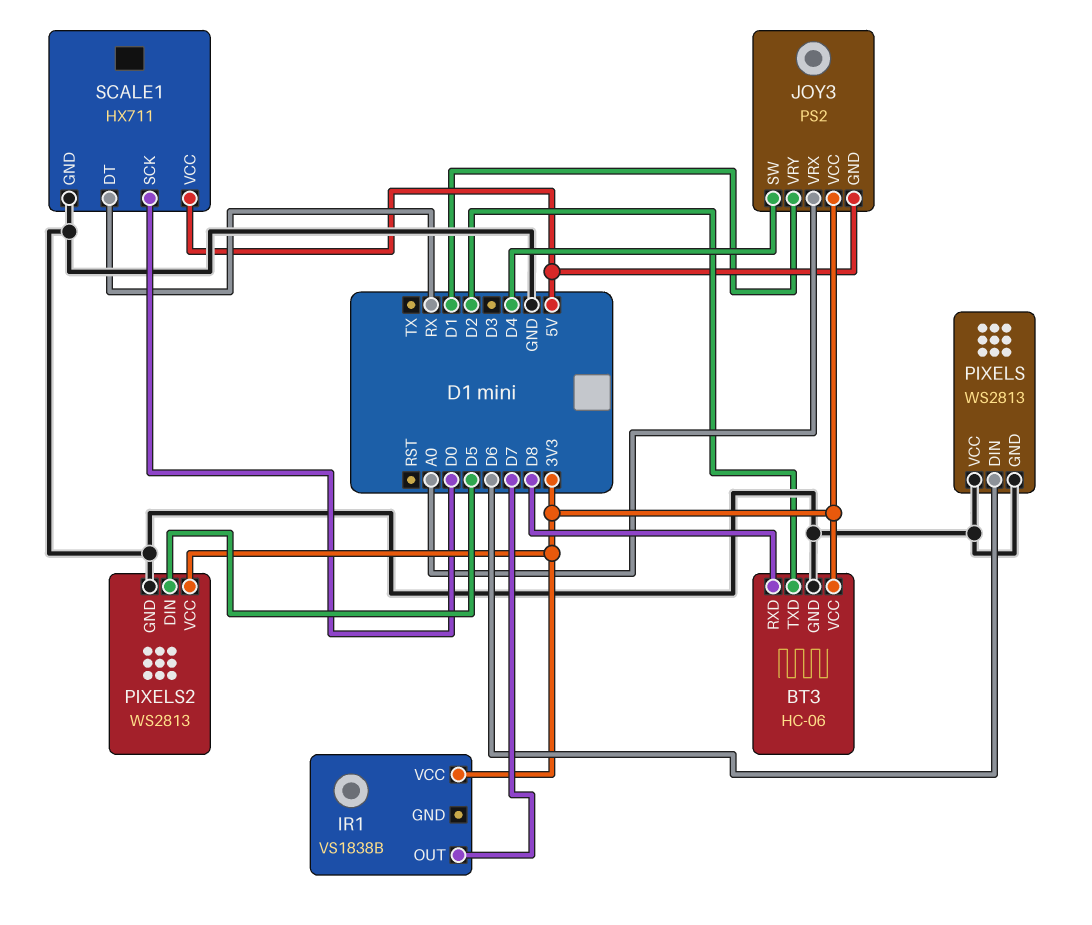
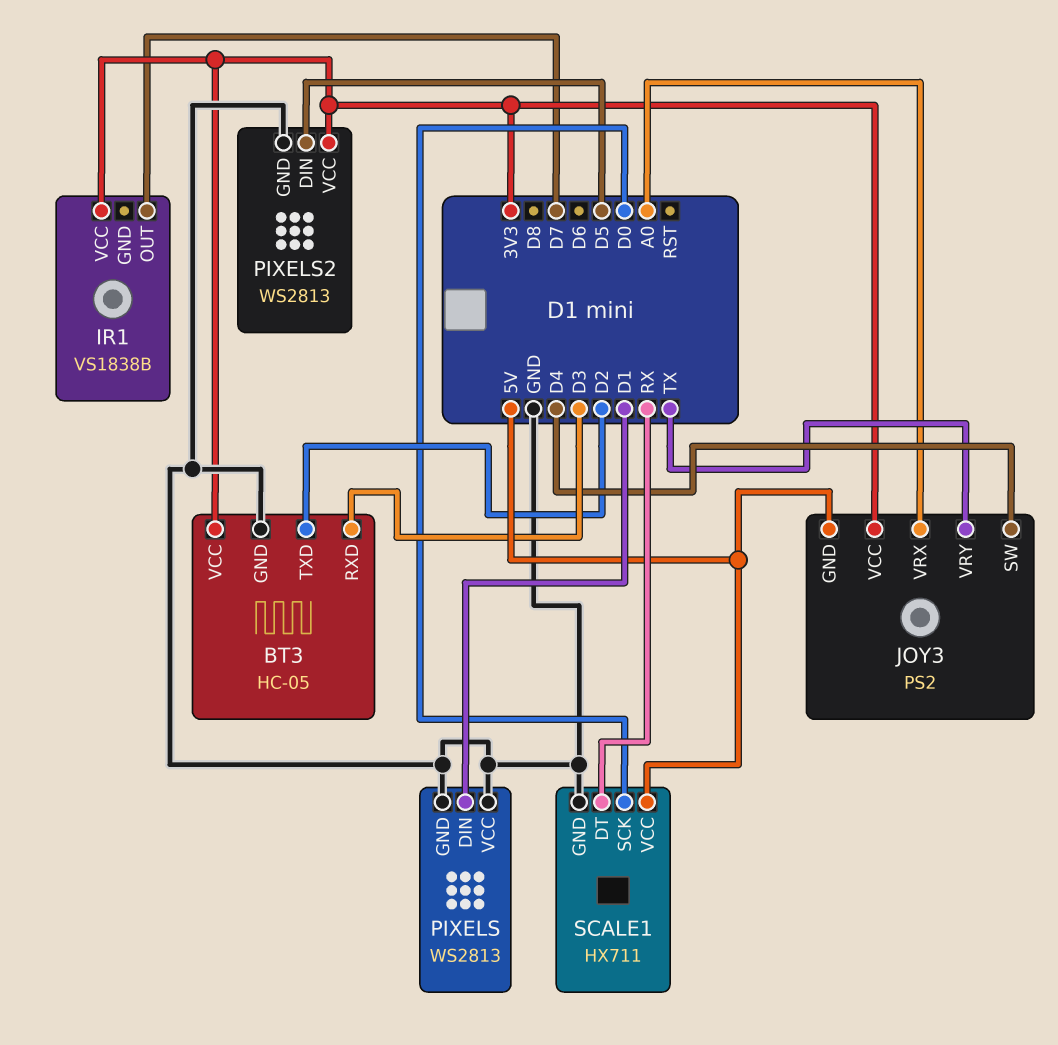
BT3: HC-06 -> HC-05
BT3 pin RXD: D8 -> D3
JOY3 pin VRY: D1 -> TX
PIXELS pin DIN: D6 -> D1

